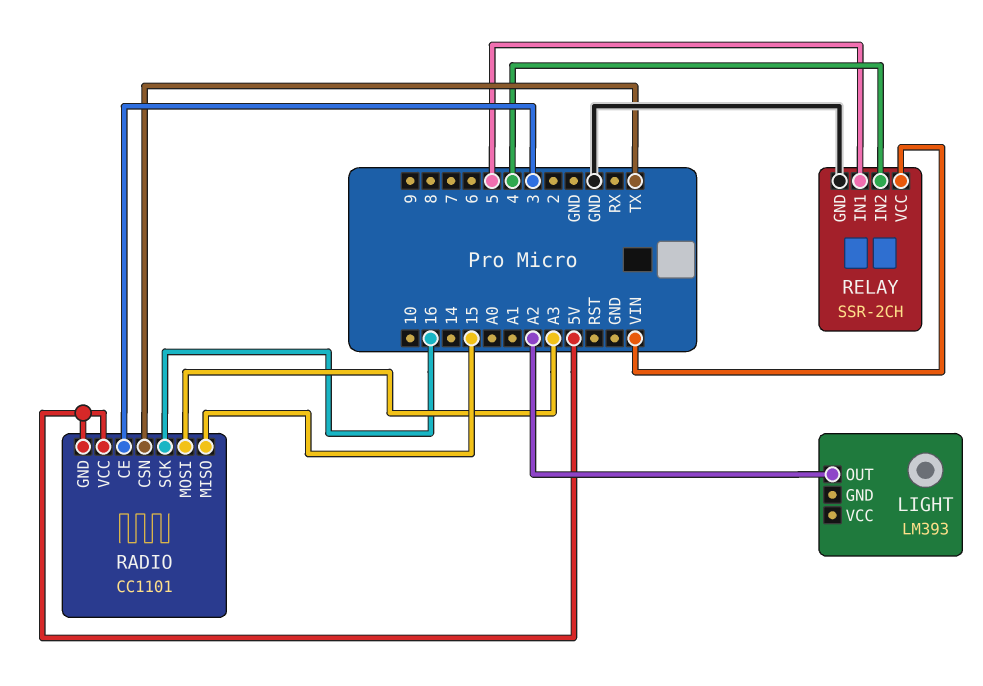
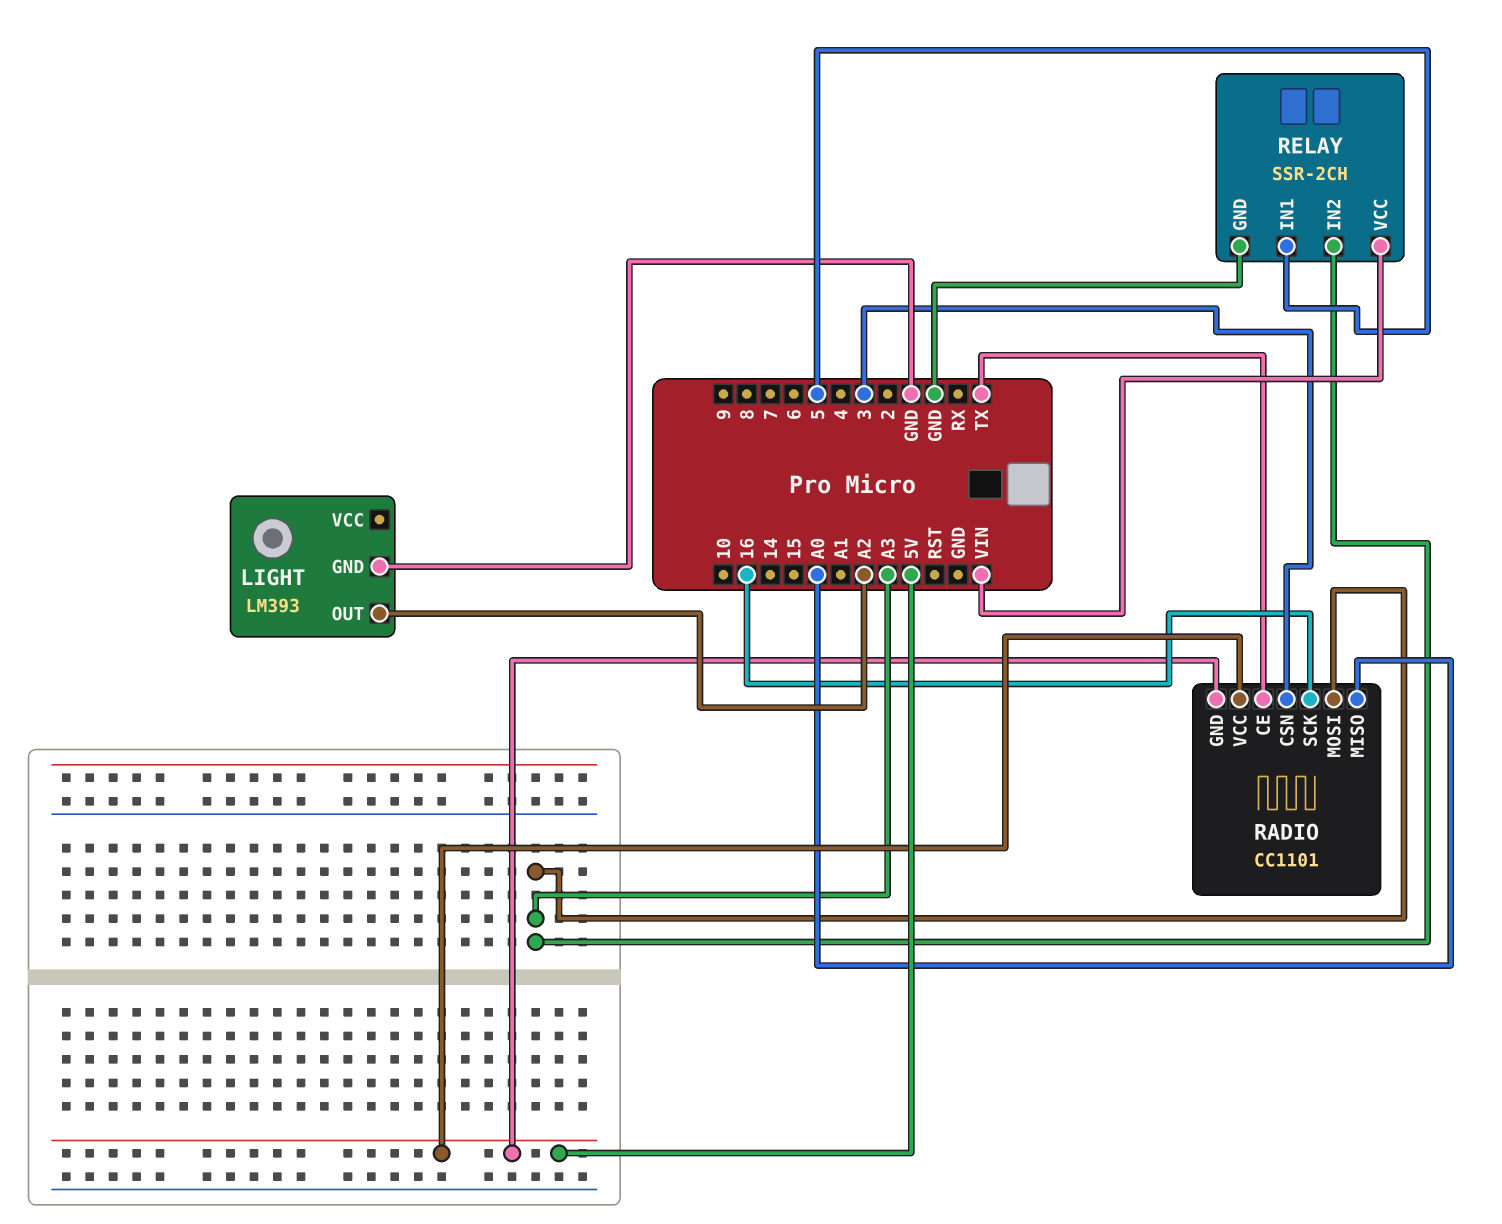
LIGHT pin GND: none -> GND
RADIO pin CE: 3 -> TX
RADIO pin CSN: TX -> 3
RADIO pin MISO: 15 -> A0
RELAY pin IN2: 4 -> A3

